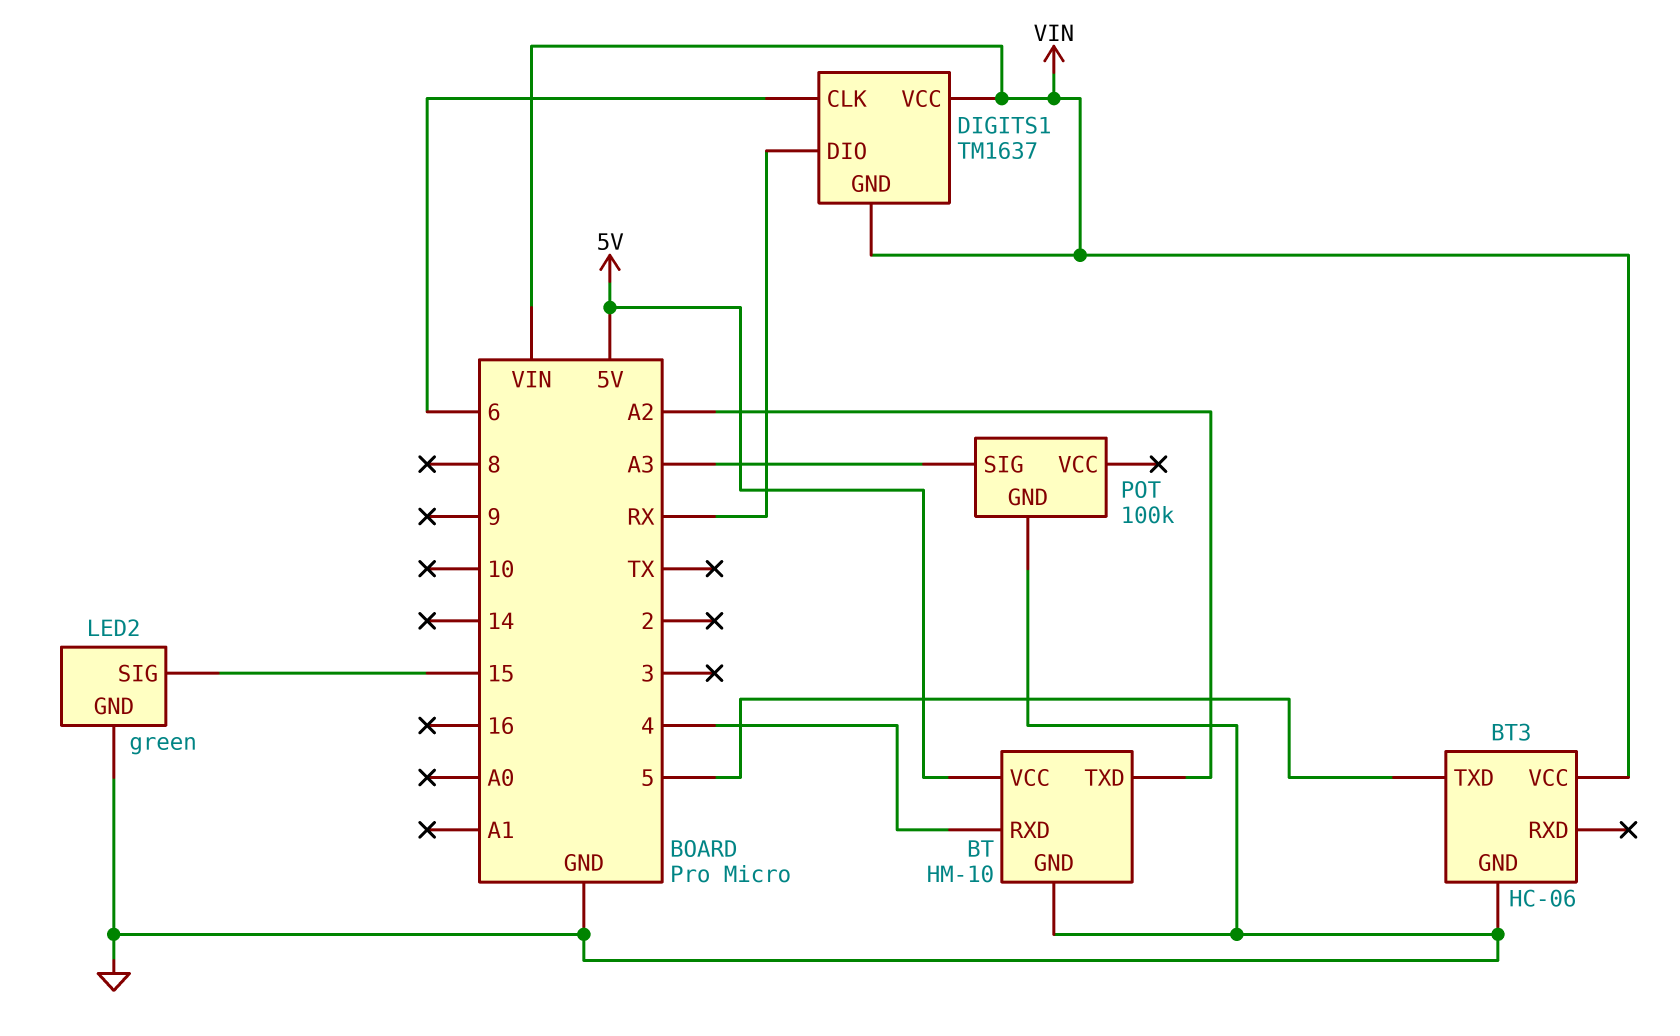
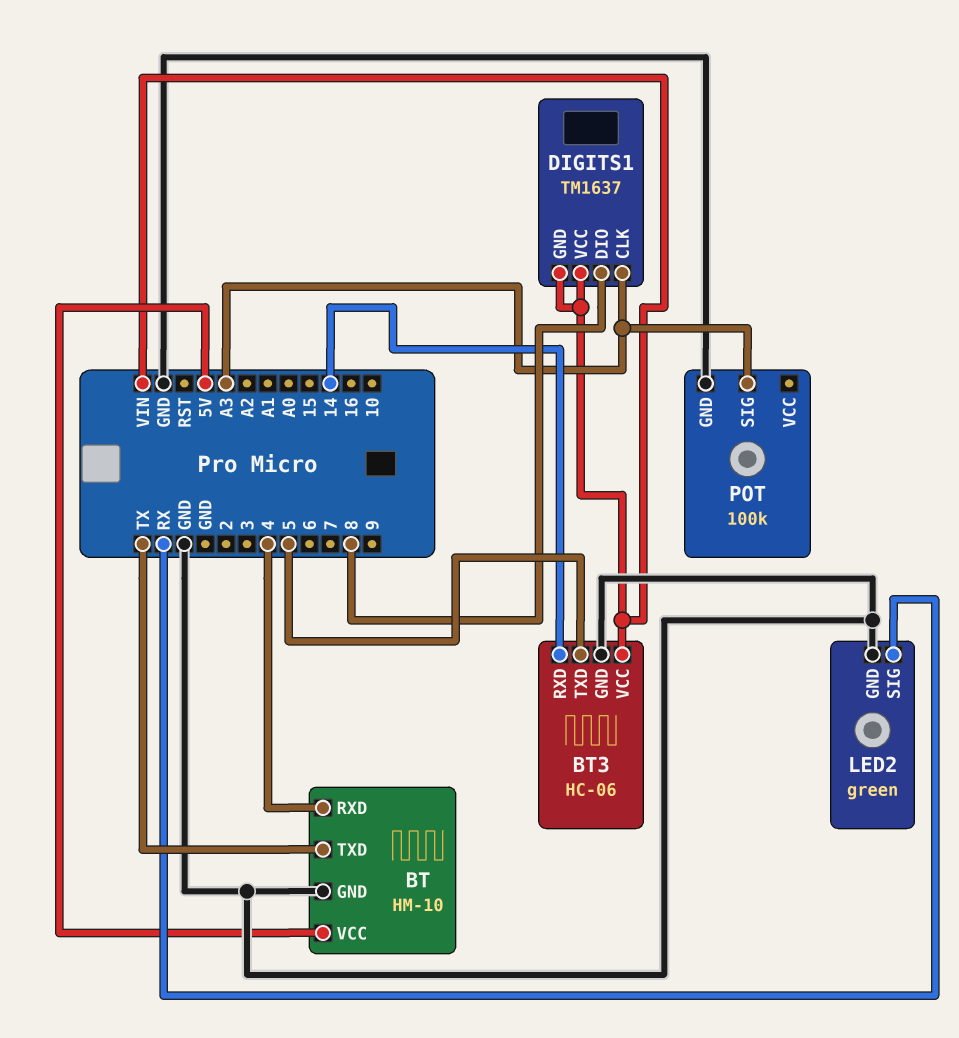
BT pin TXD: A2 -> TX
BT3 pin RXD: none -> 14
DIGITS1 pin CLK: 6 -> A3
DIGITS1 pin DIO: RX -> 8
LED2 pin SIG: 15 -> RX

